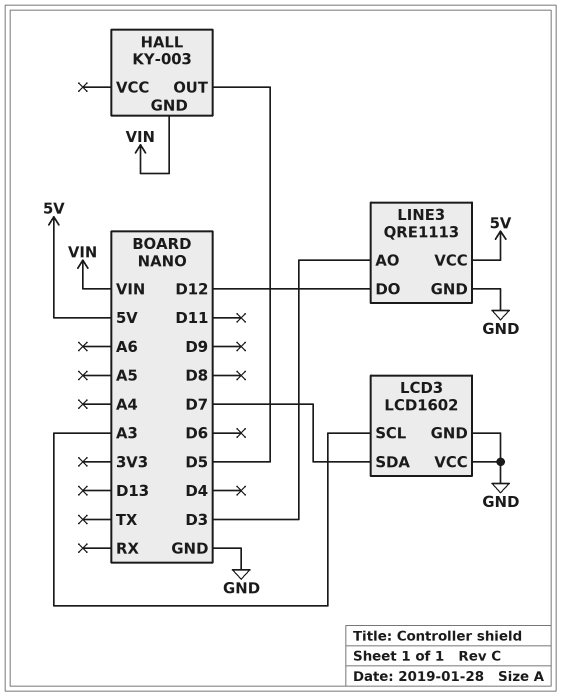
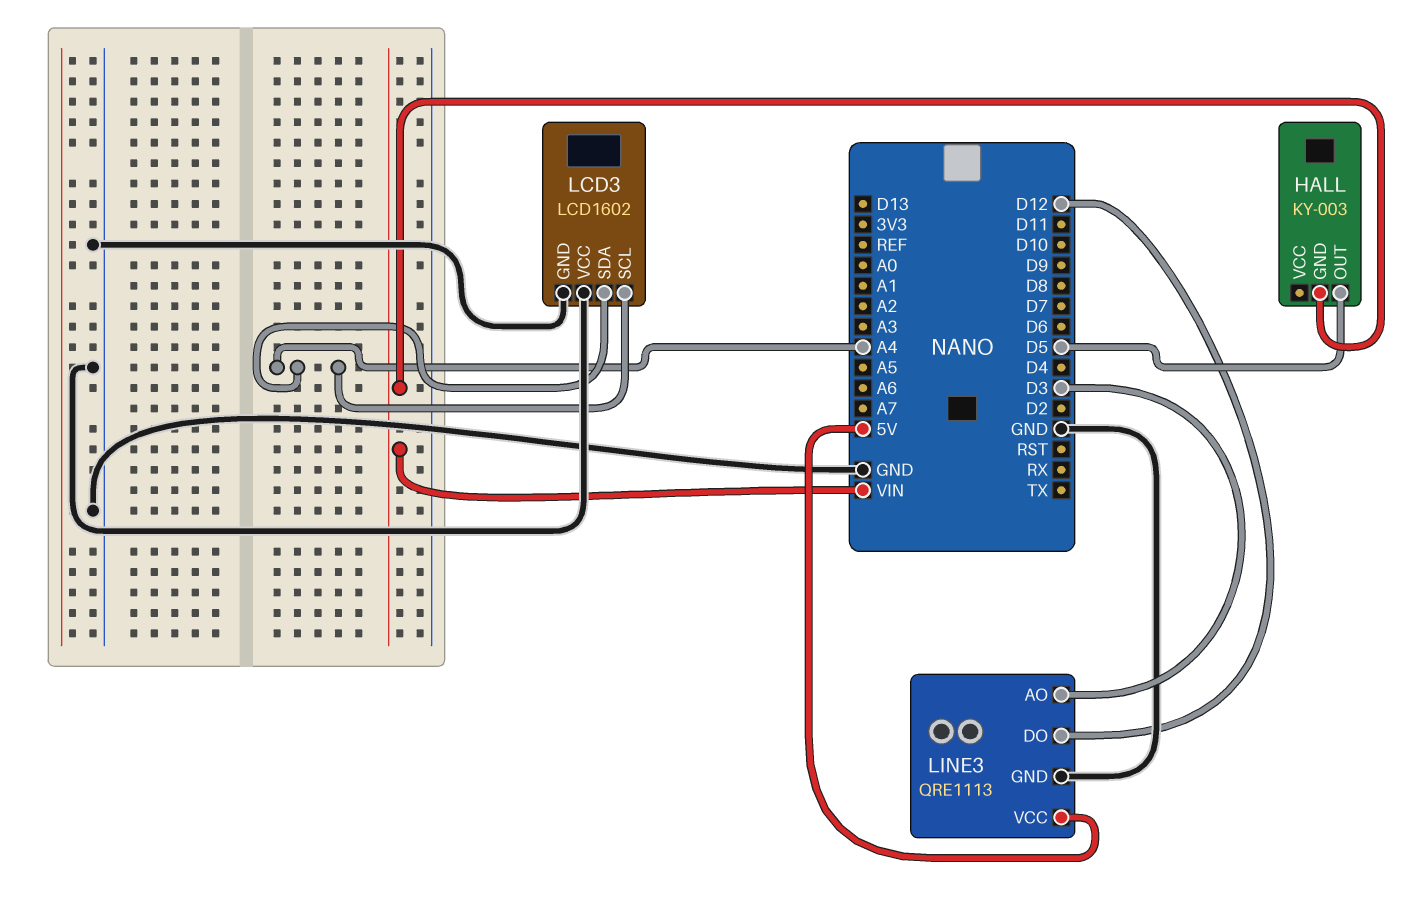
LCD3 pin SCL: A3 -> A4
LCD3 pin SDA: D7 -> A4

